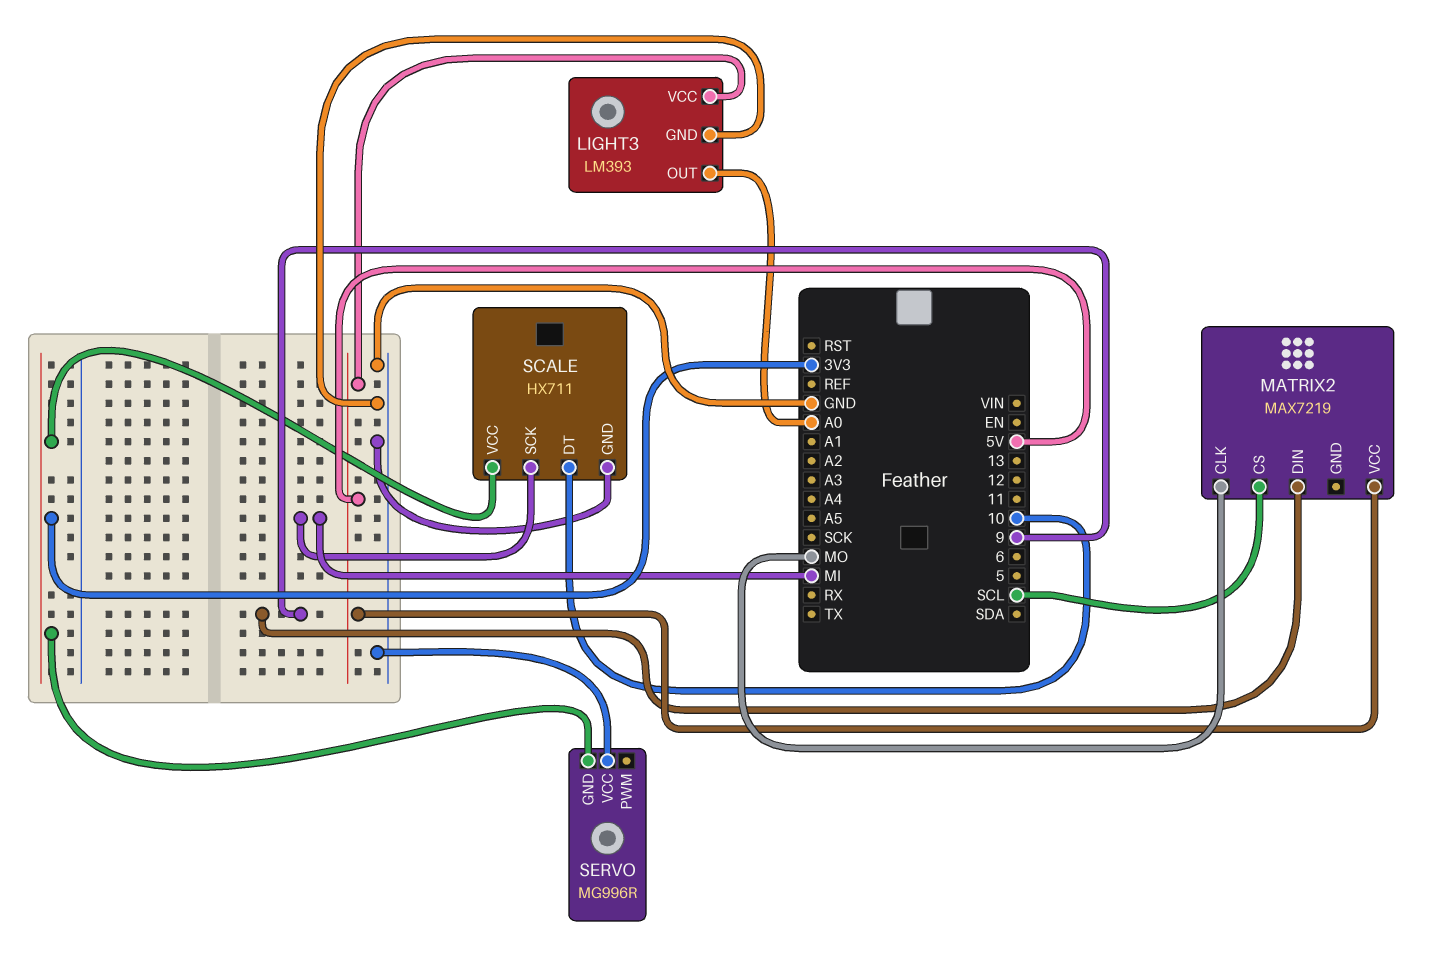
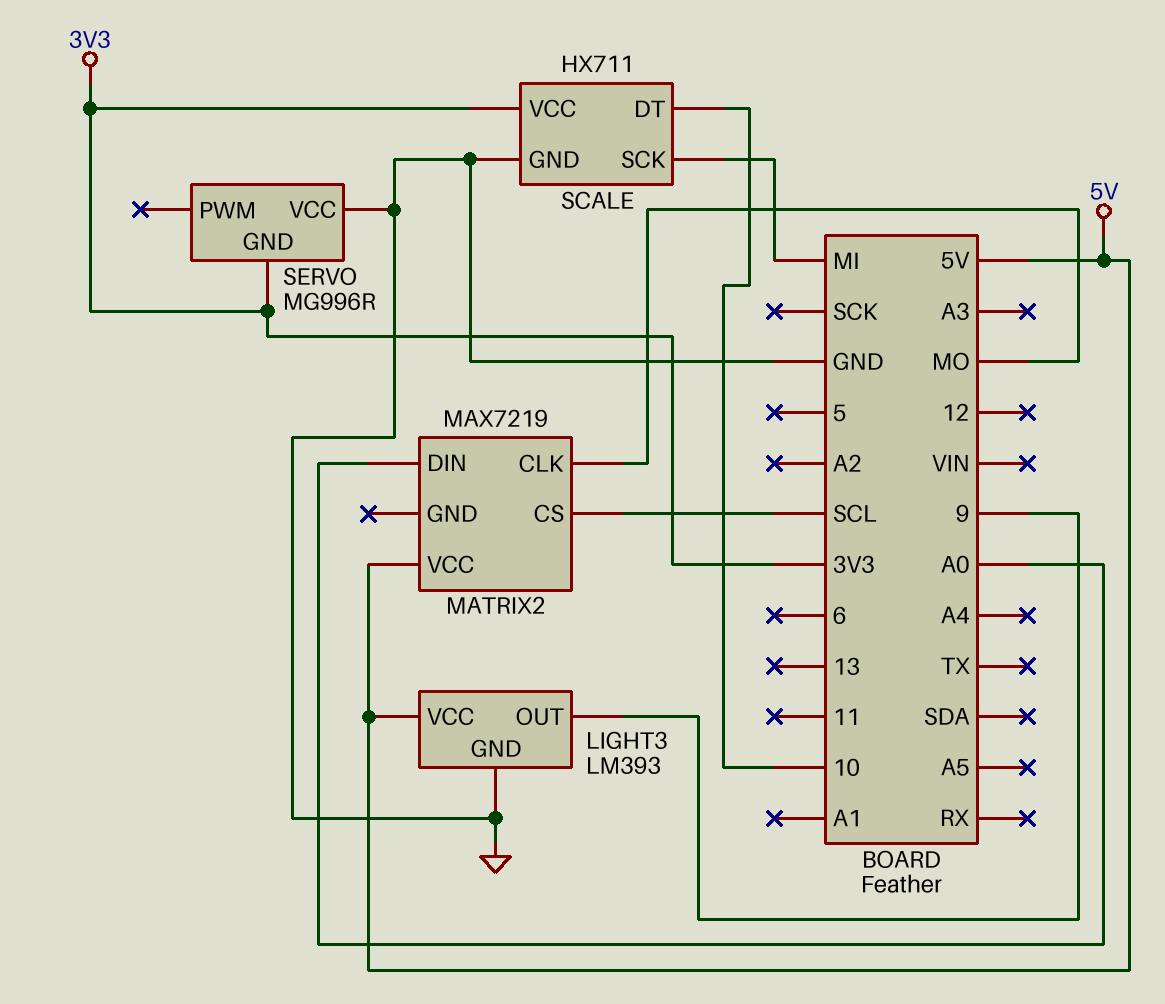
LIGHT3 pin OUT: A0 -> 9
MATRIX2 pin DIN: 9 -> A0

